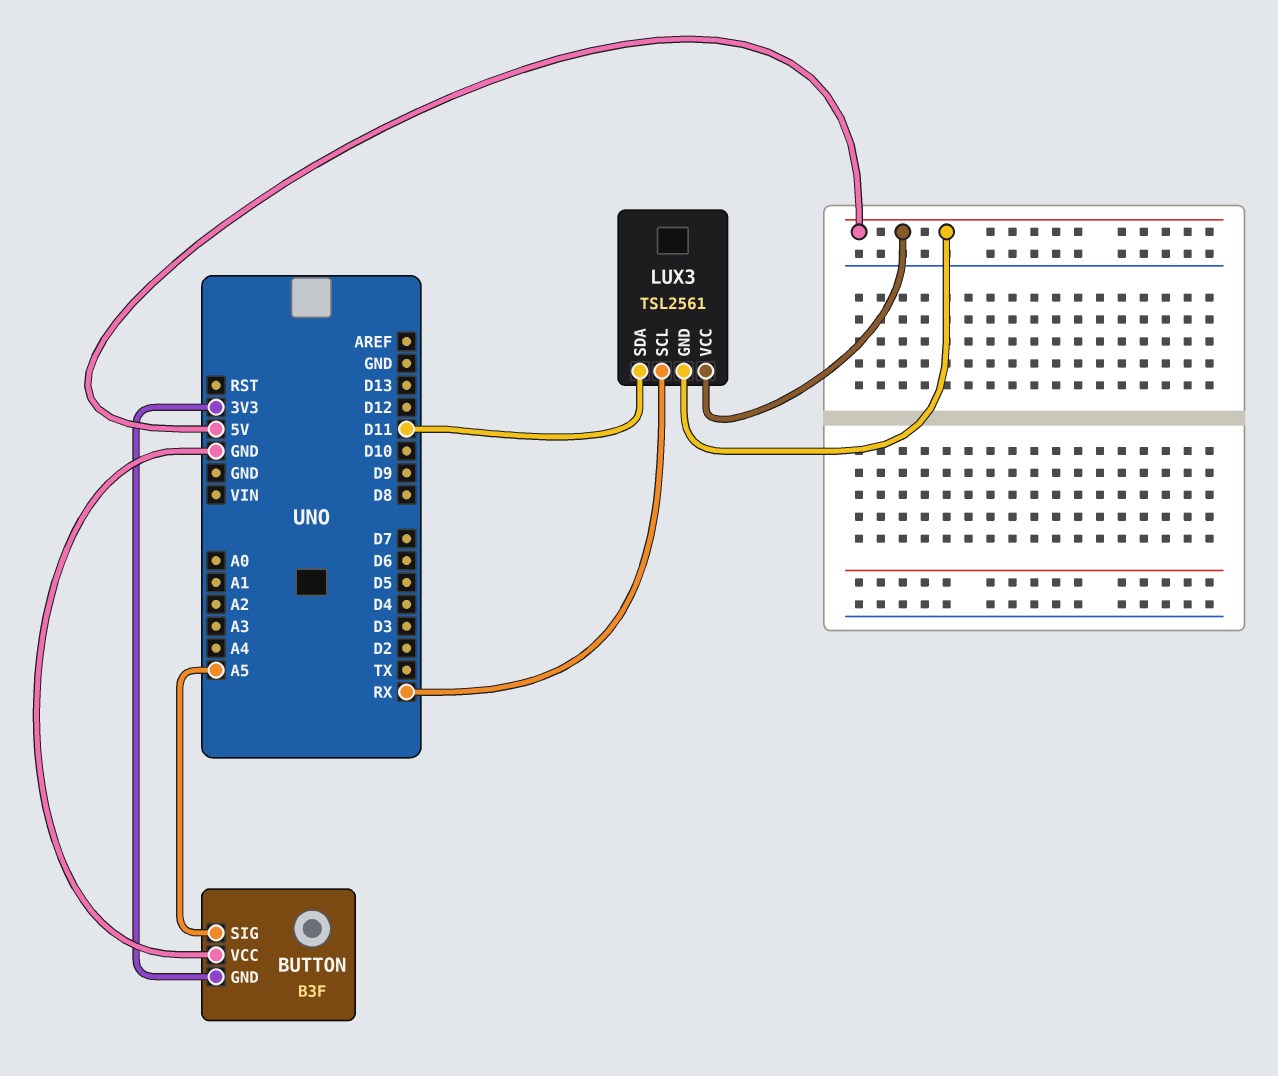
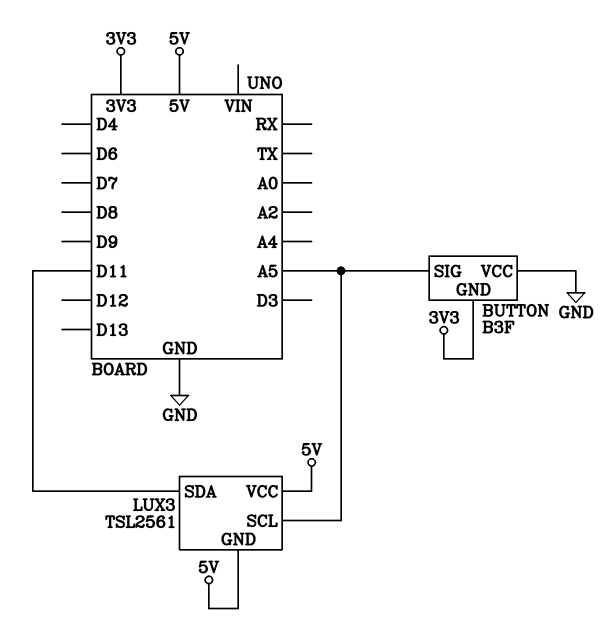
LUX3 pin SCL: RX -> A5

